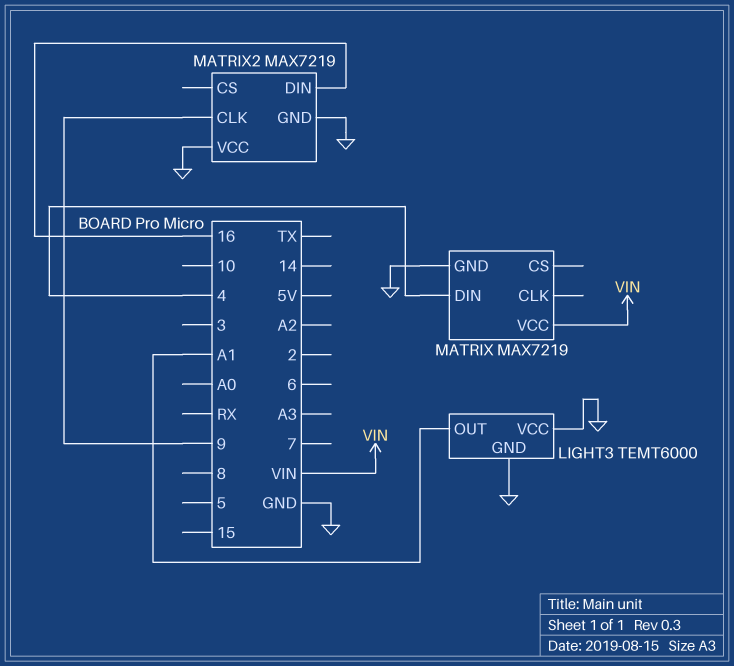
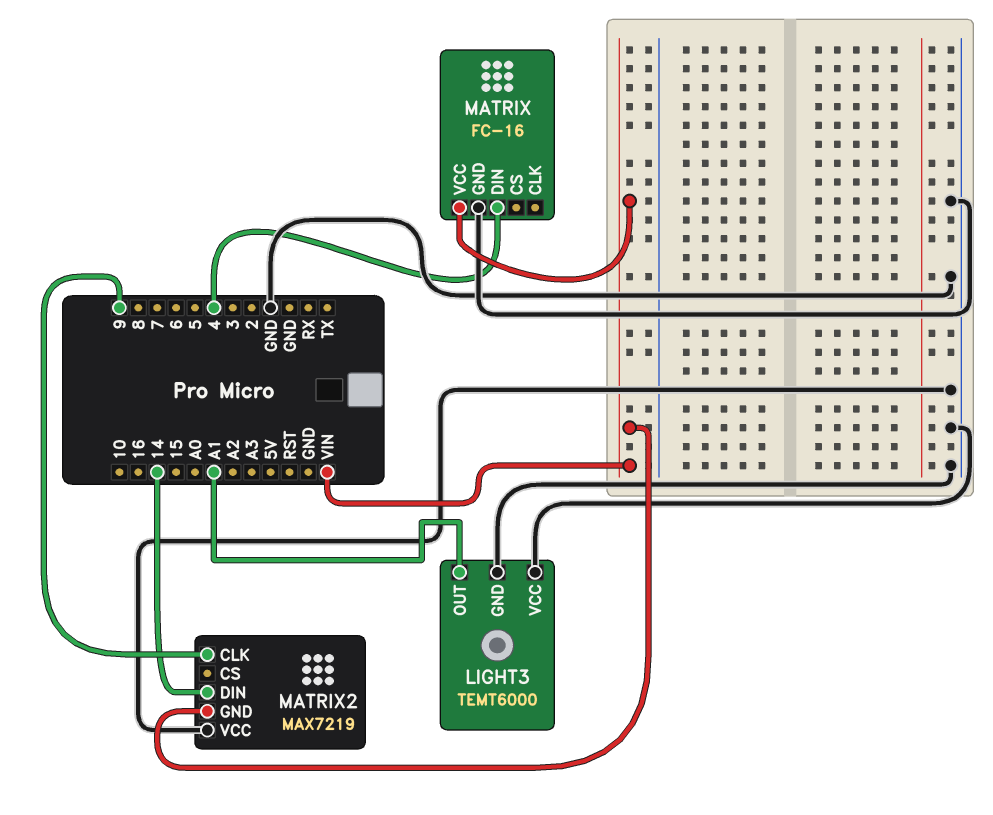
MATRIX: MAX7219 -> FC-16
MATRIX2 pin DIN: 16 -> 14
MATRIX2 pin GND: GND -> VIN

